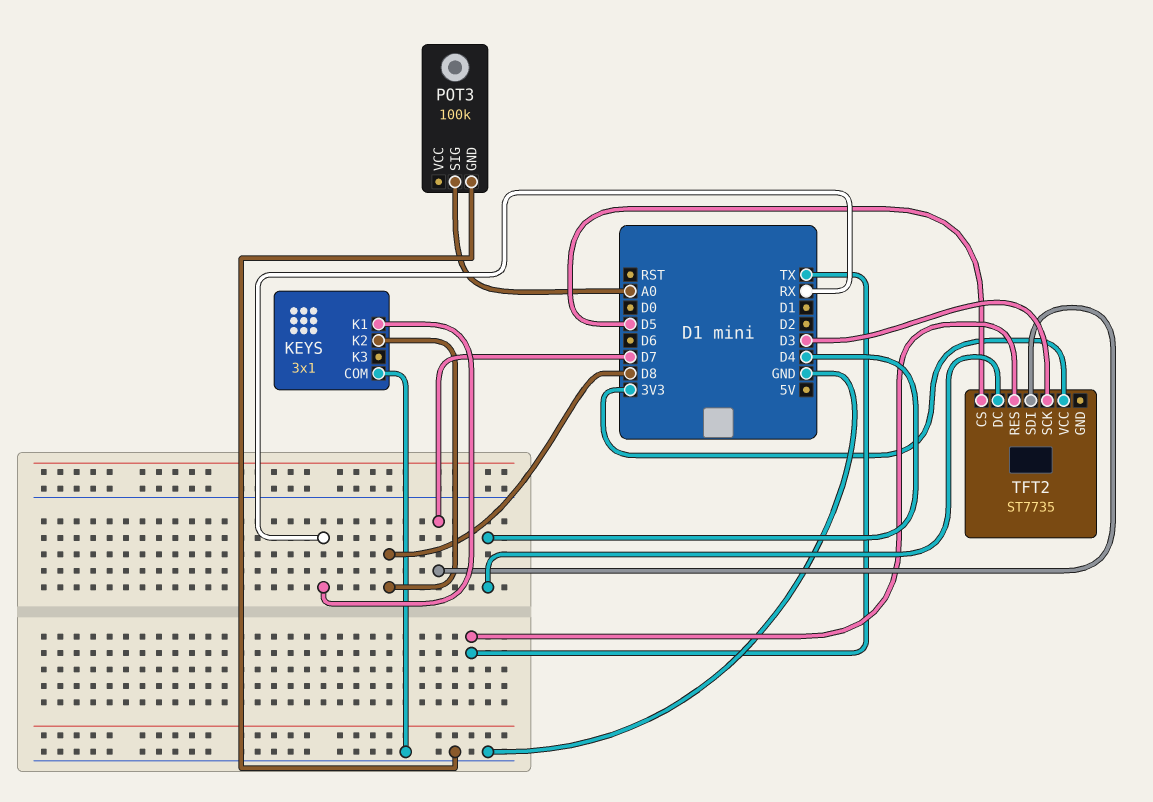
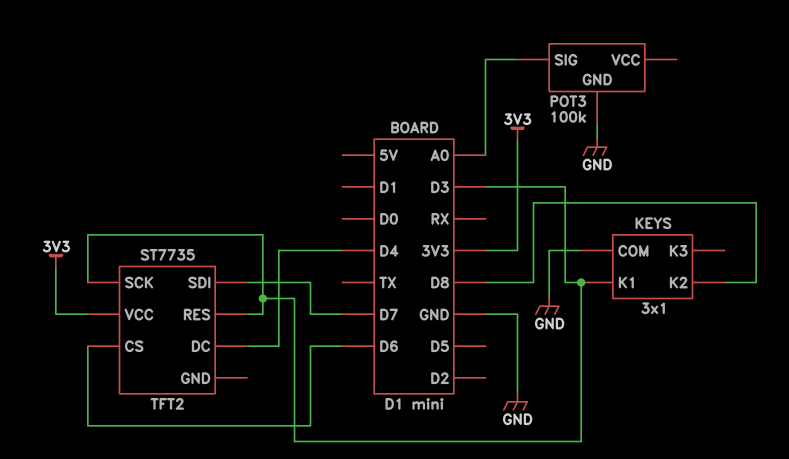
KEYS pin K1: RX -> D3
TFT2 pin CS: D5 -> D6
TFT2 pin RES: TX -> D3

